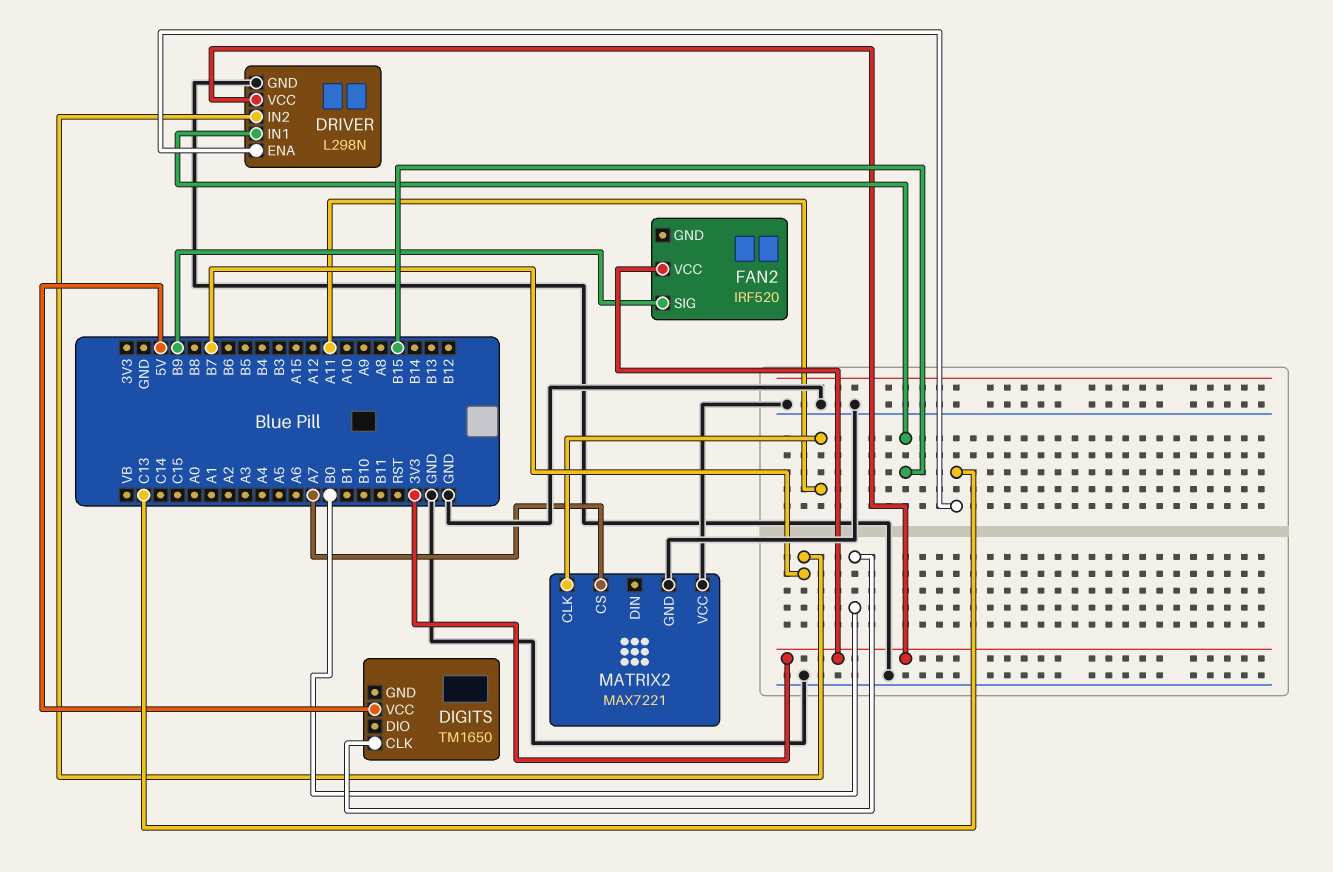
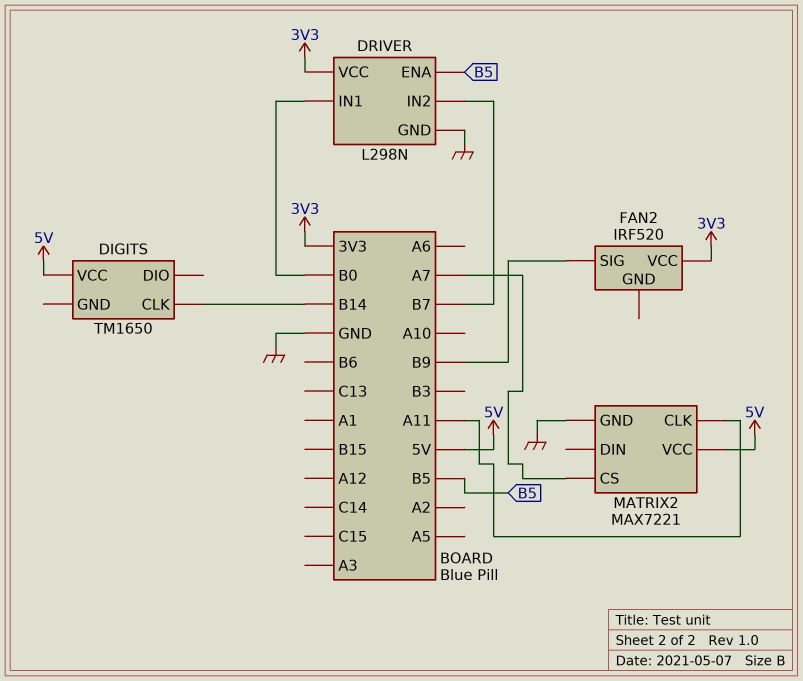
DIGITS pin CLK: B0 -> B14
DRIVER pin ENA: C13 -> B5
DRIVER pin IN1: B15 -> B0
MATRIX2 pin VCC: GND -> 5V

